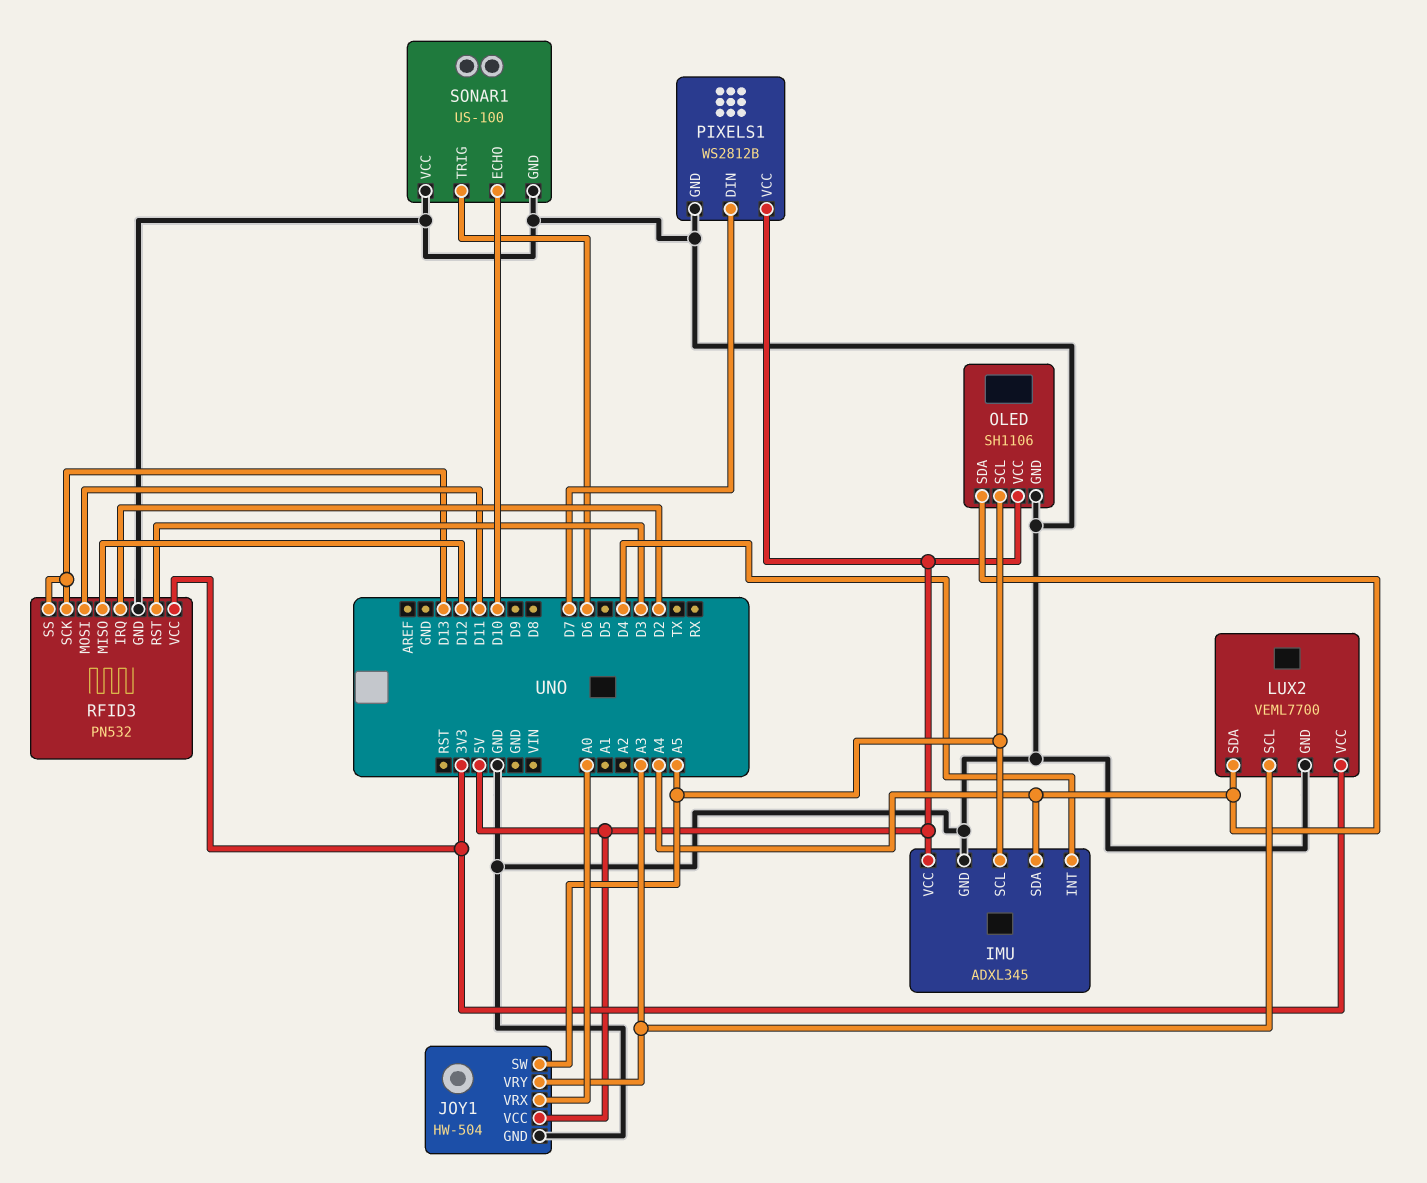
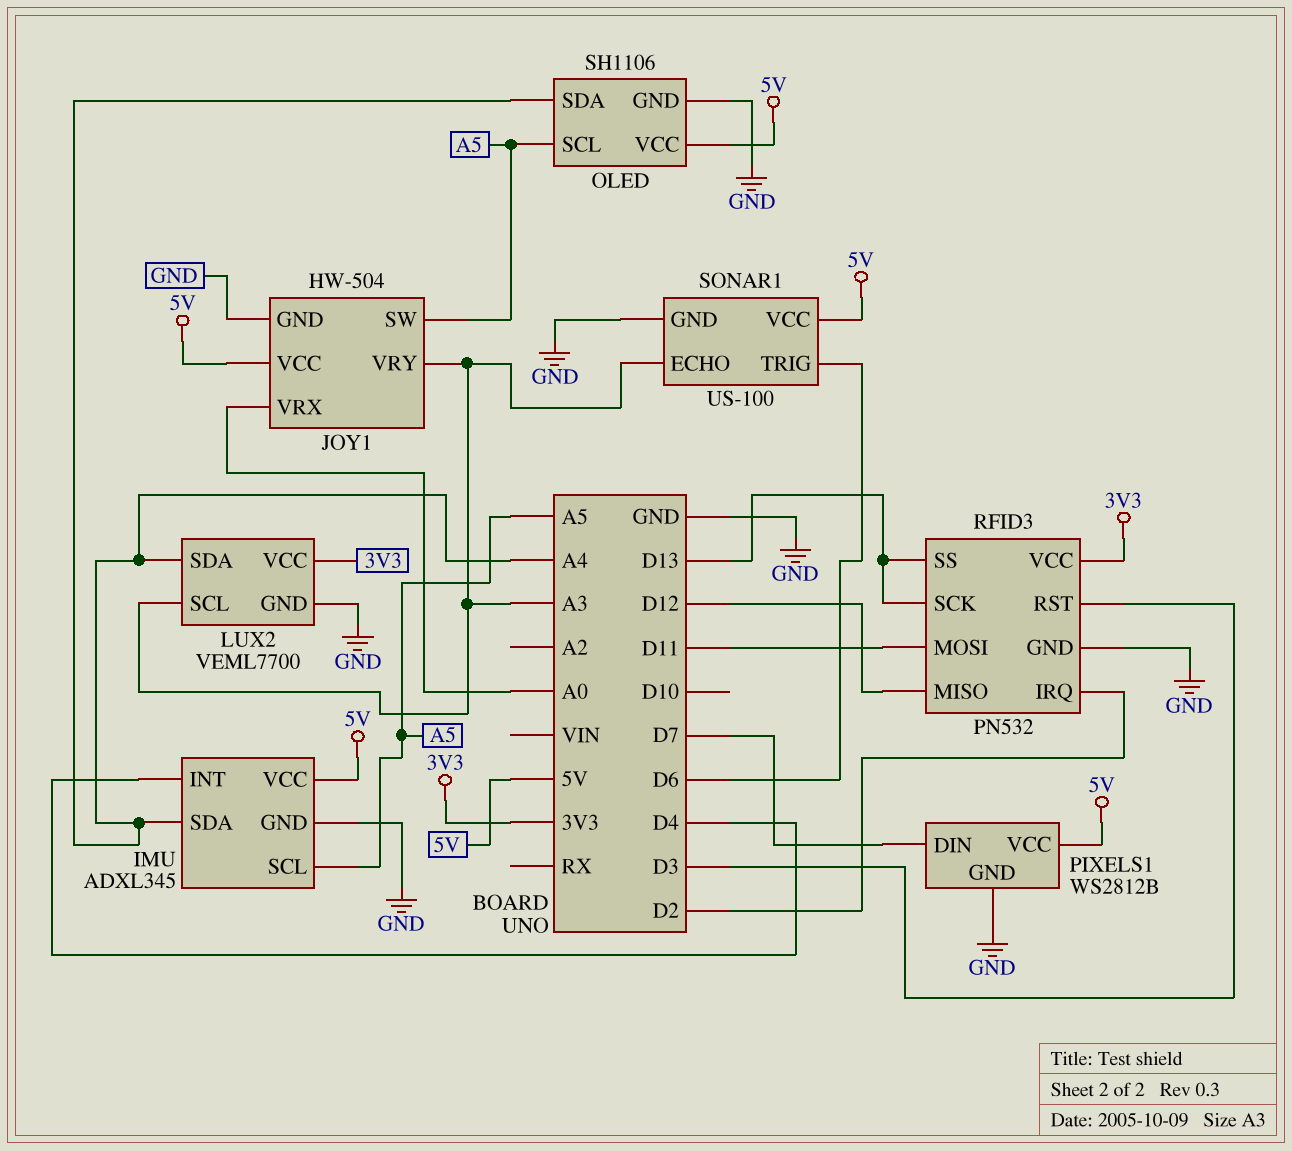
SONAR1 pin ECHO: D10 -> A3
SONAR1 pin VCC: GND -> 5V

